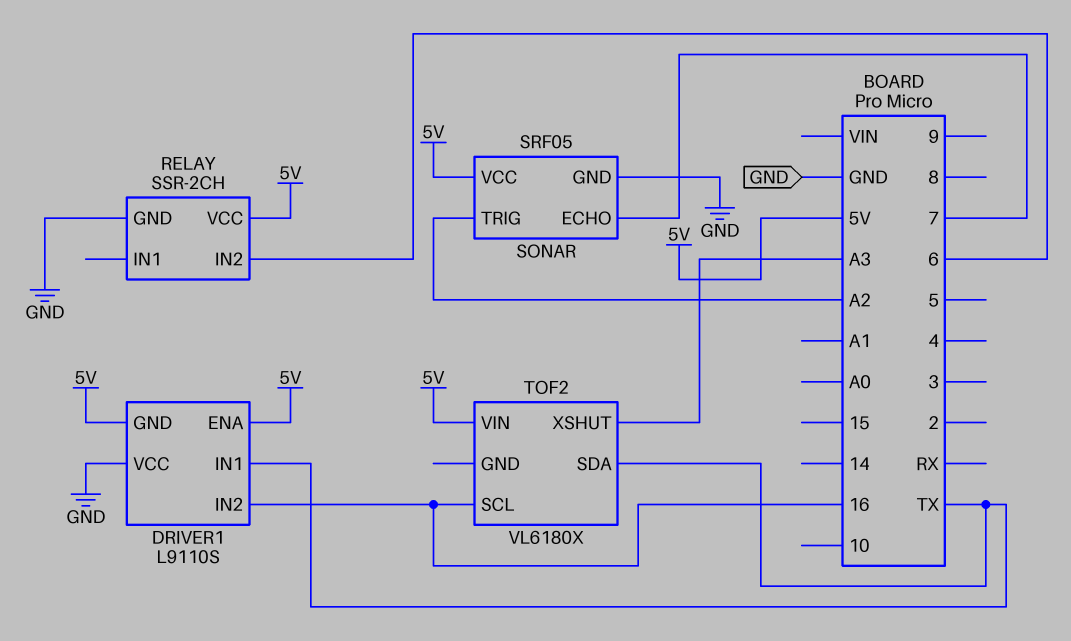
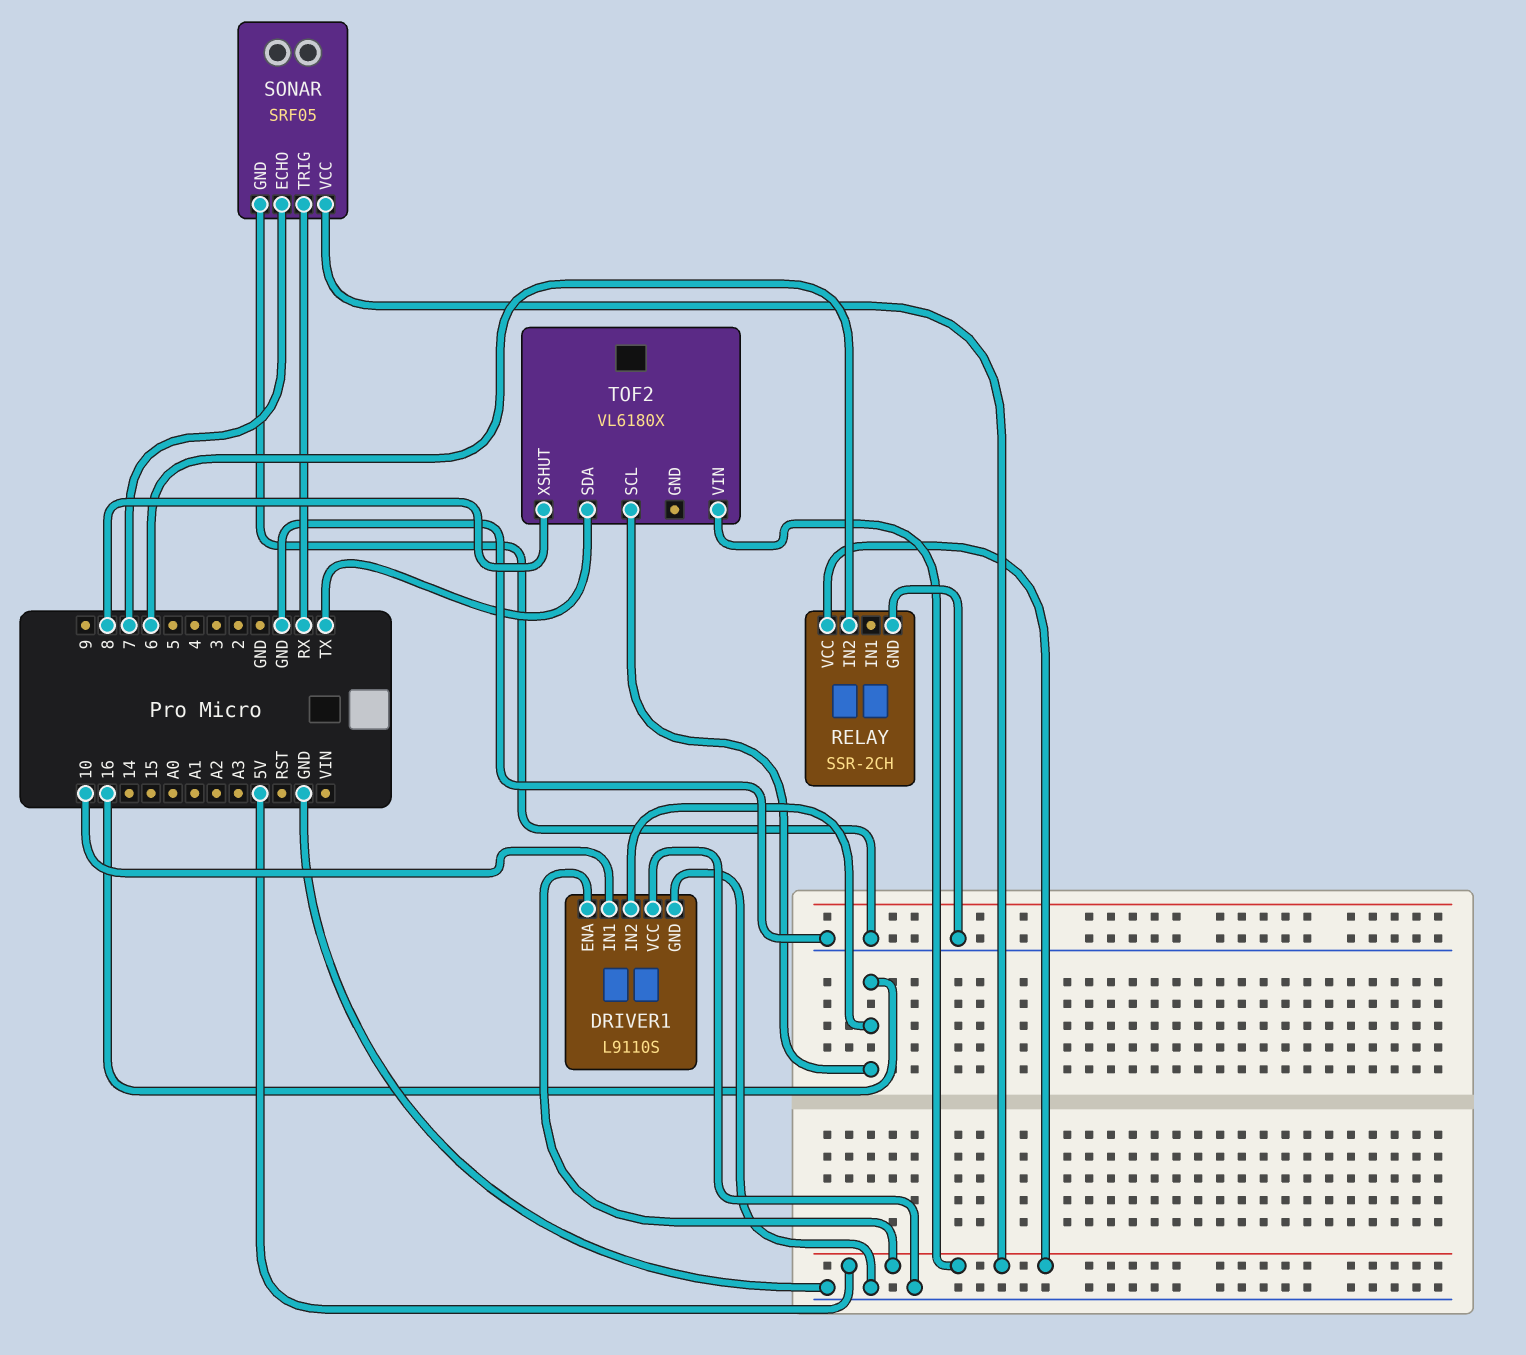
DRIVER1 pin GND: 5V -> GND
DRIVER1 pin IN1: TX -> 10
SONAR pin TRIG: A2 -> RX
TOF2 pin XSHUT: A3 -> 8

